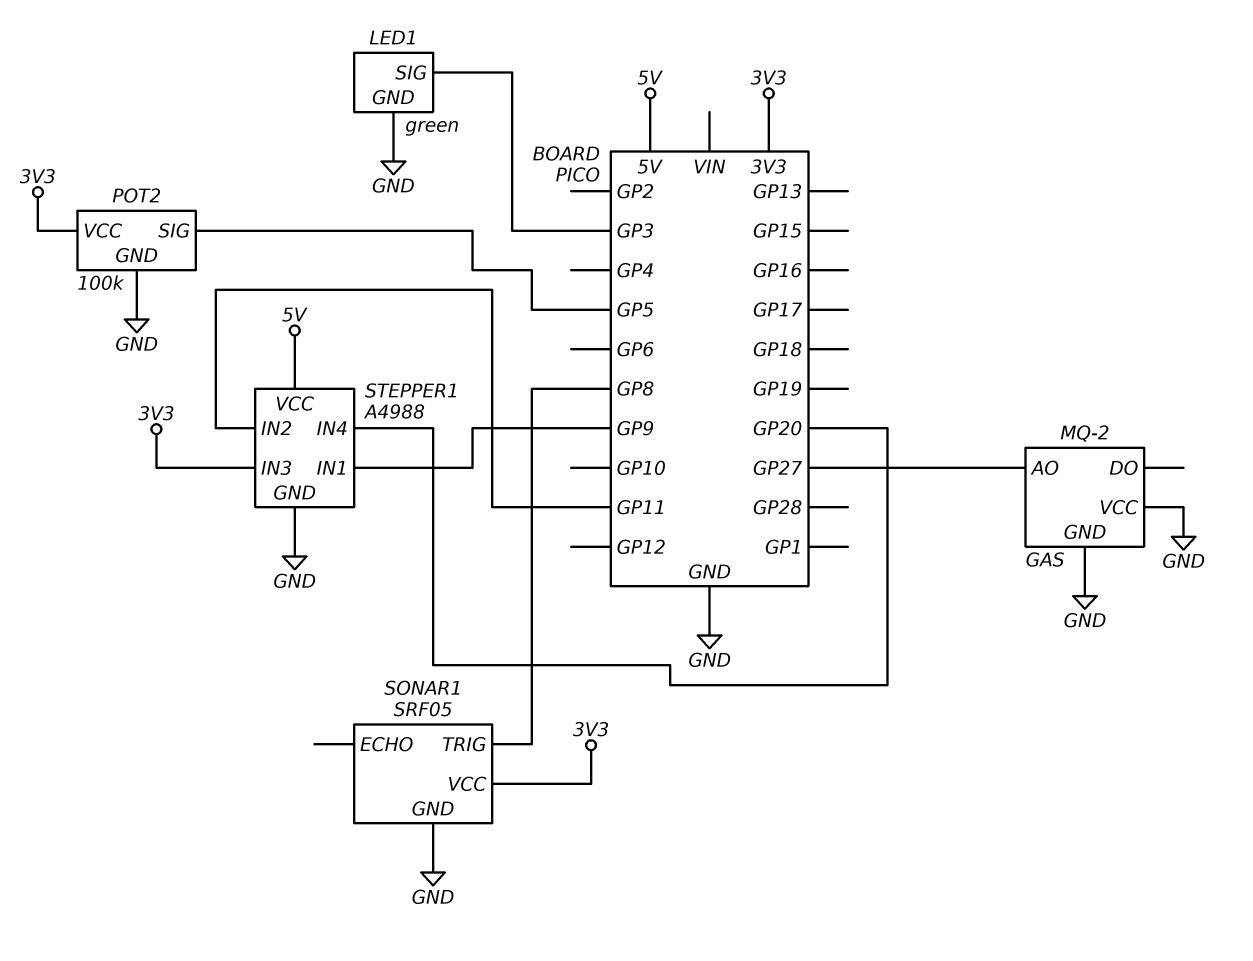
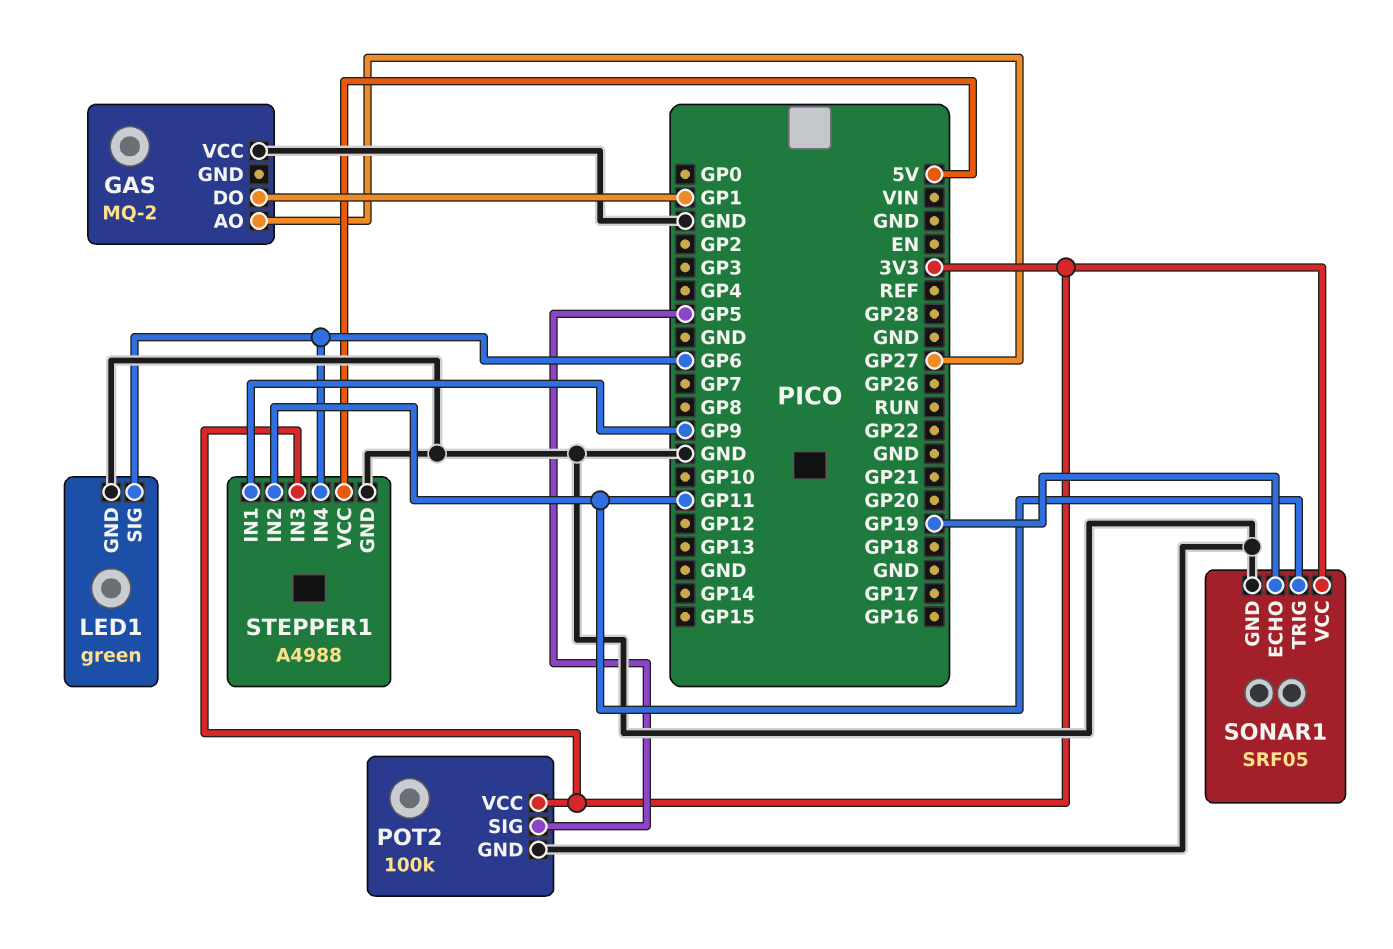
GAS pin DO: none -> GP1
GAS pin GND: GND -> none
LED1 pin SIG: GP3 -> GP6
SONAR1 pin ECHO: none -> GP19
SONAR1 pin TRIG: GP8 -> GP11
STEPPER1 pin IN4: GP20 -> GP6

